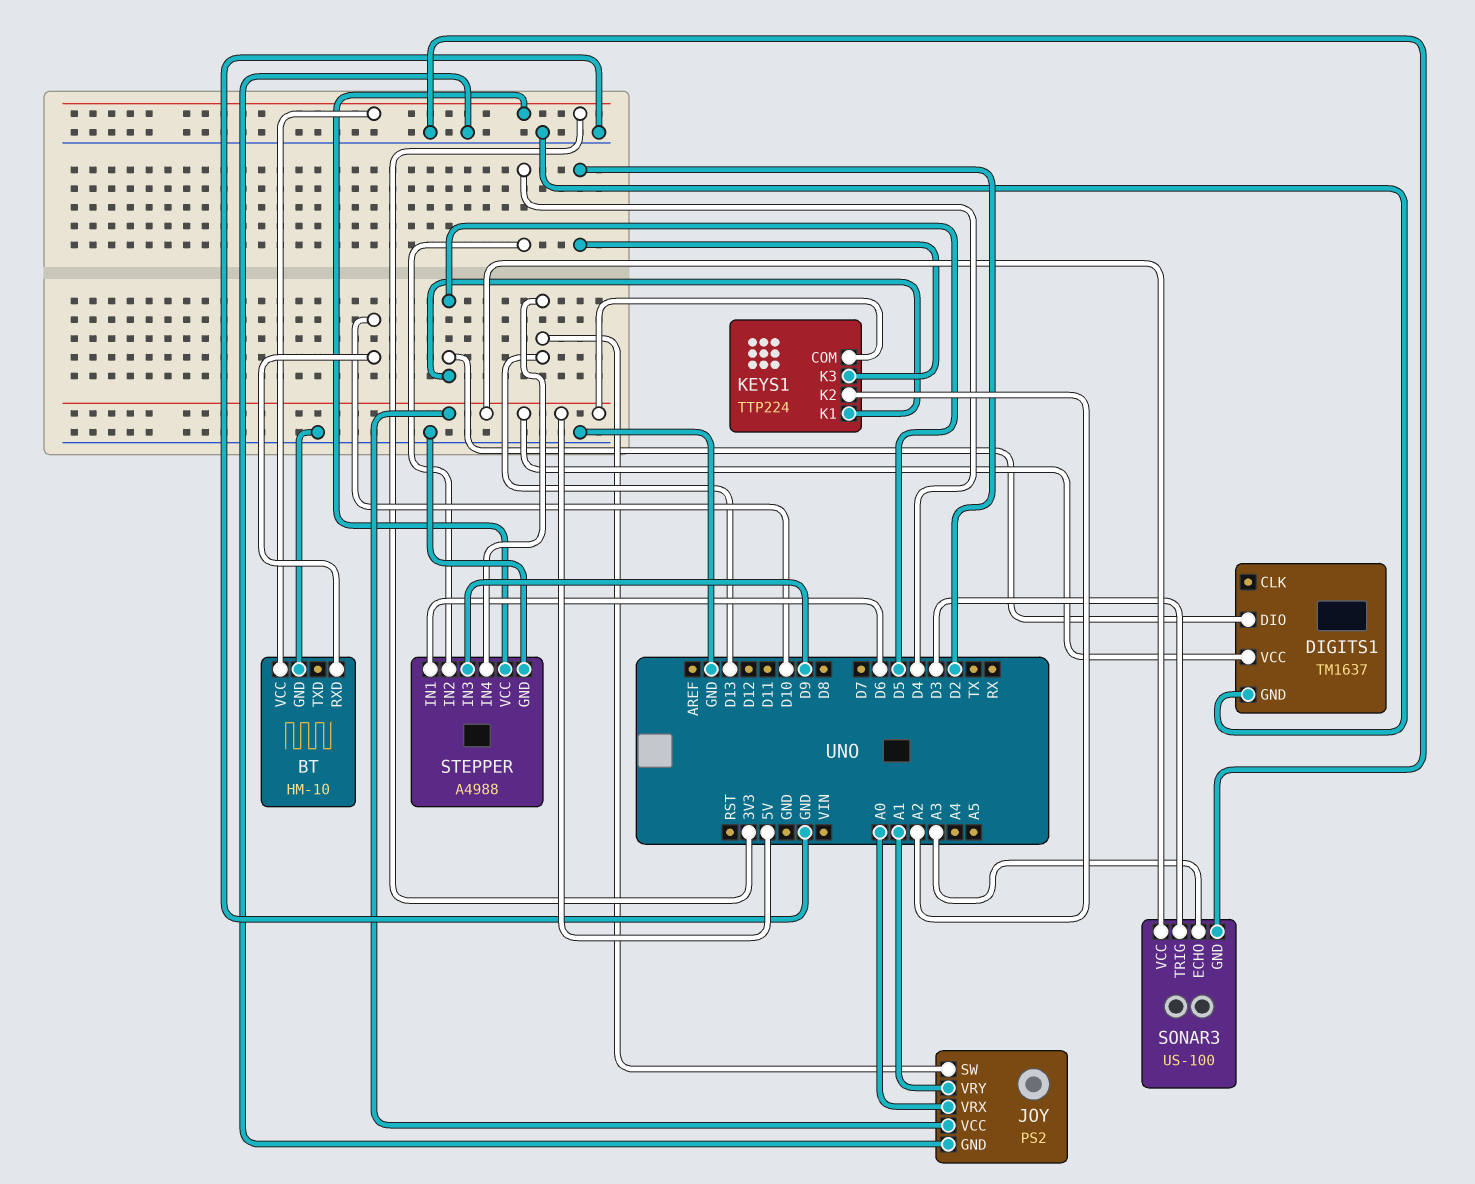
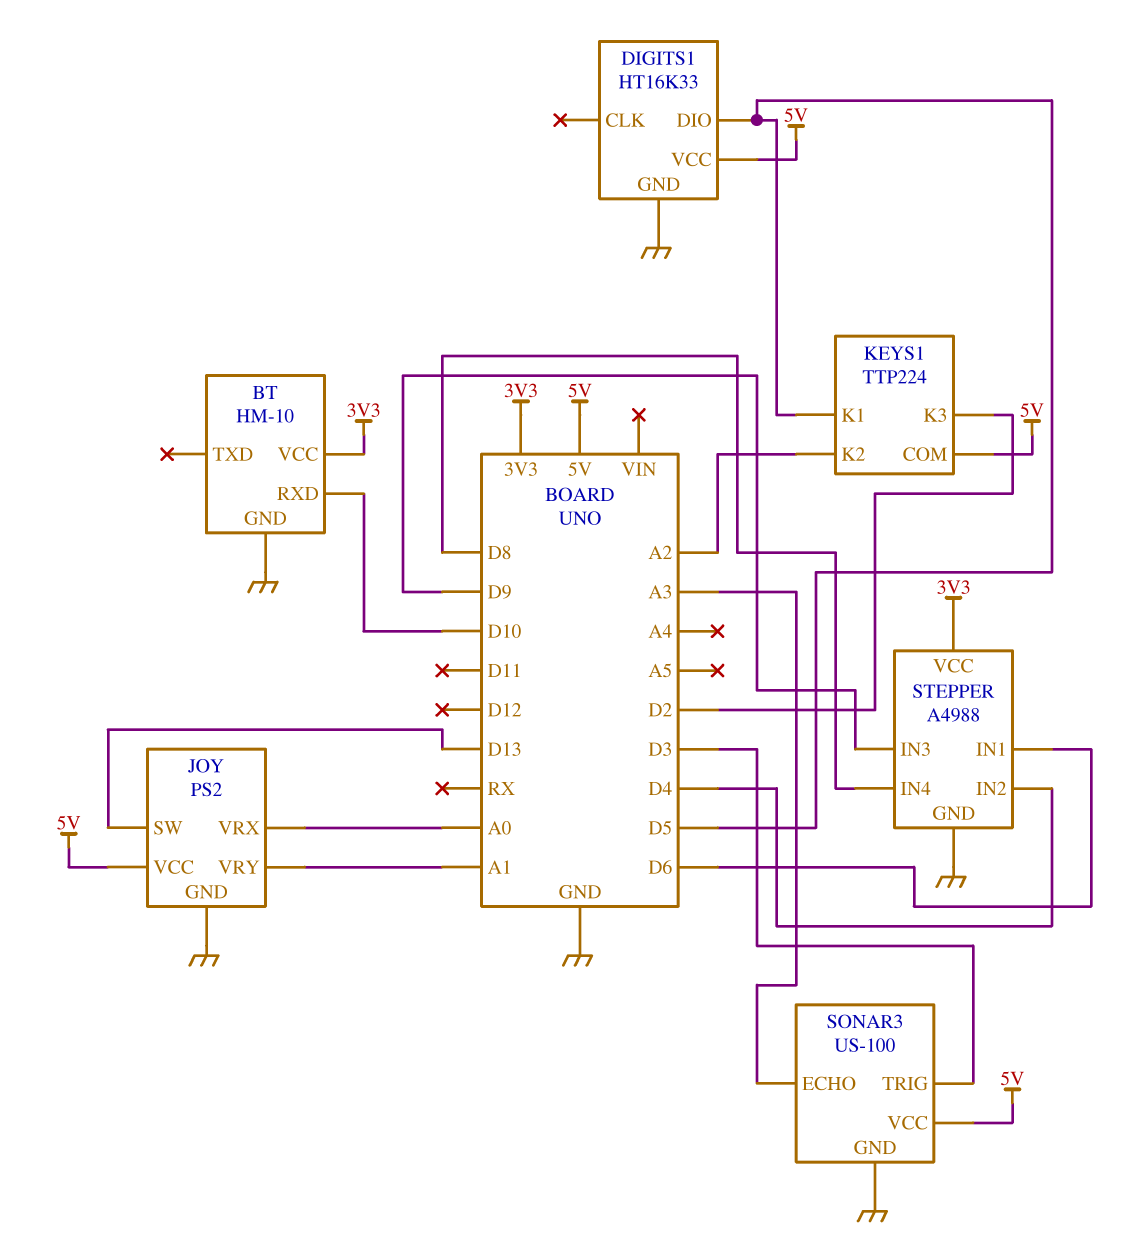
DIGITS1: TM1637 -> HT16K33
STEPPER pin IN4: D13 -> D8

